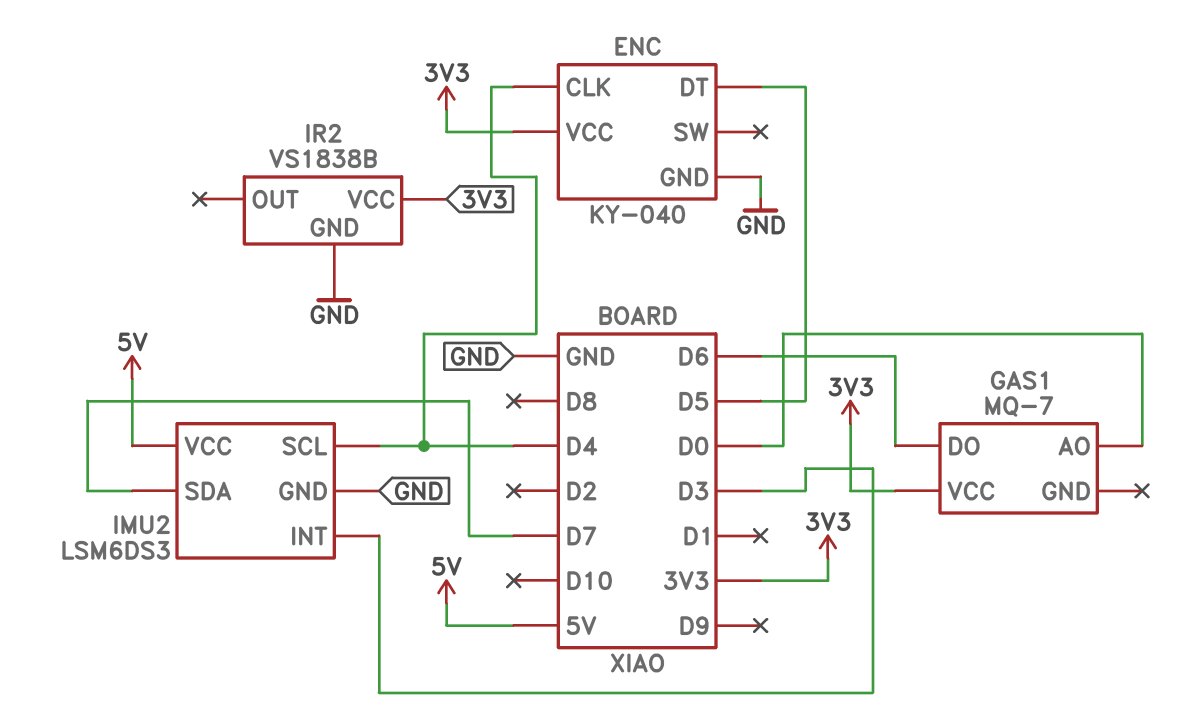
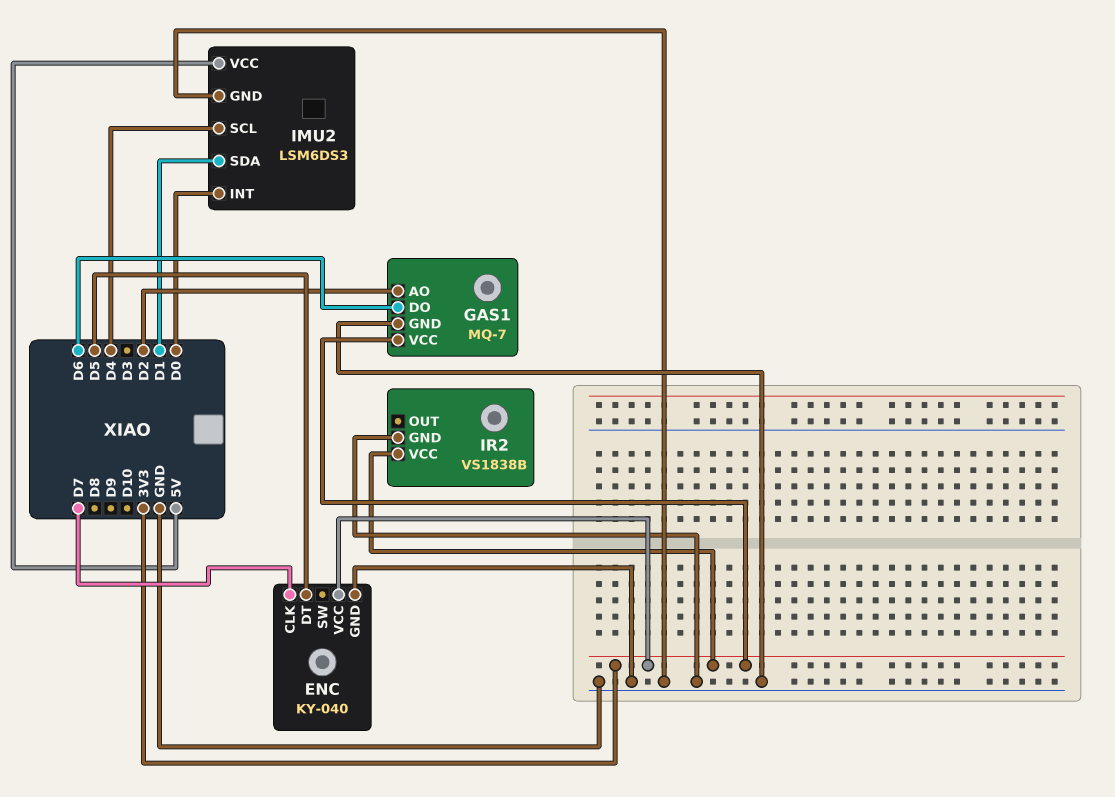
ENC pin CLK: D4 -> D7
GAS1 pin AO: D0 -> D2
GAS1 pin GND: none -> GND
IMU2 pin INT: D3 -> D0
IMU2 pin SDA: D7 -> D1

